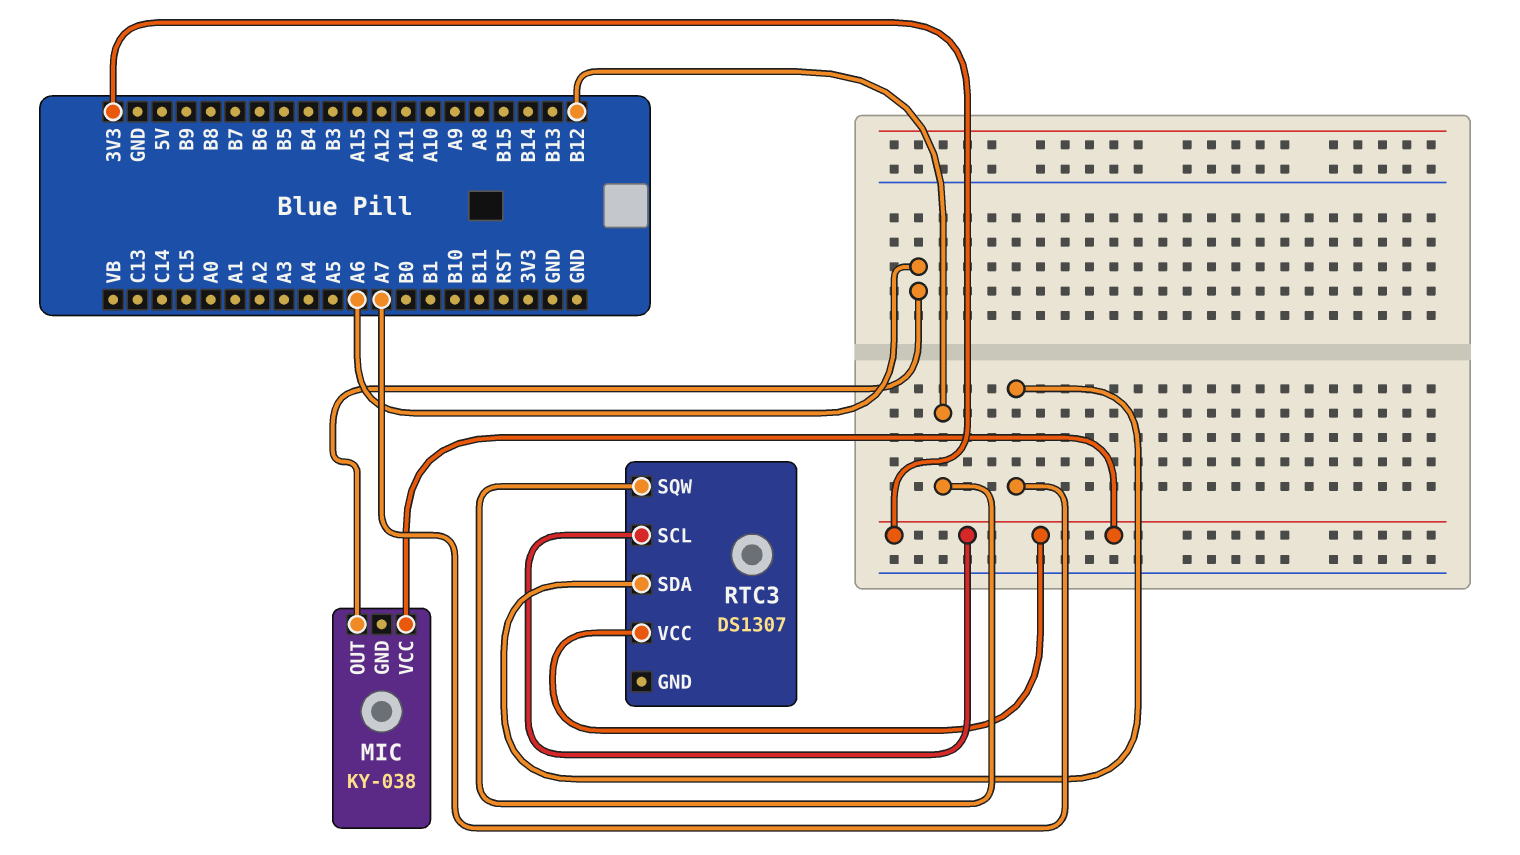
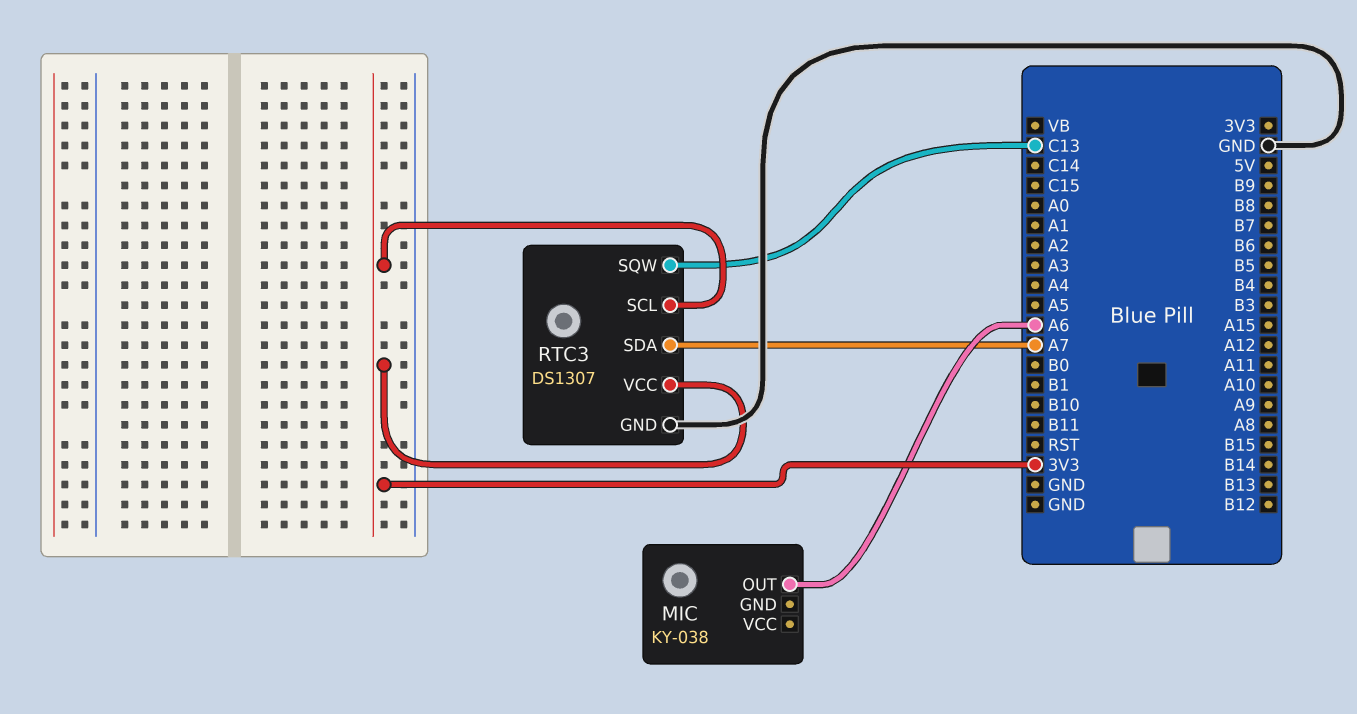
MIC pin VCC: 3V3 -> none
RTC3 pin GND: none -> GND
RTC3 pin SQW: B12 -> C13

